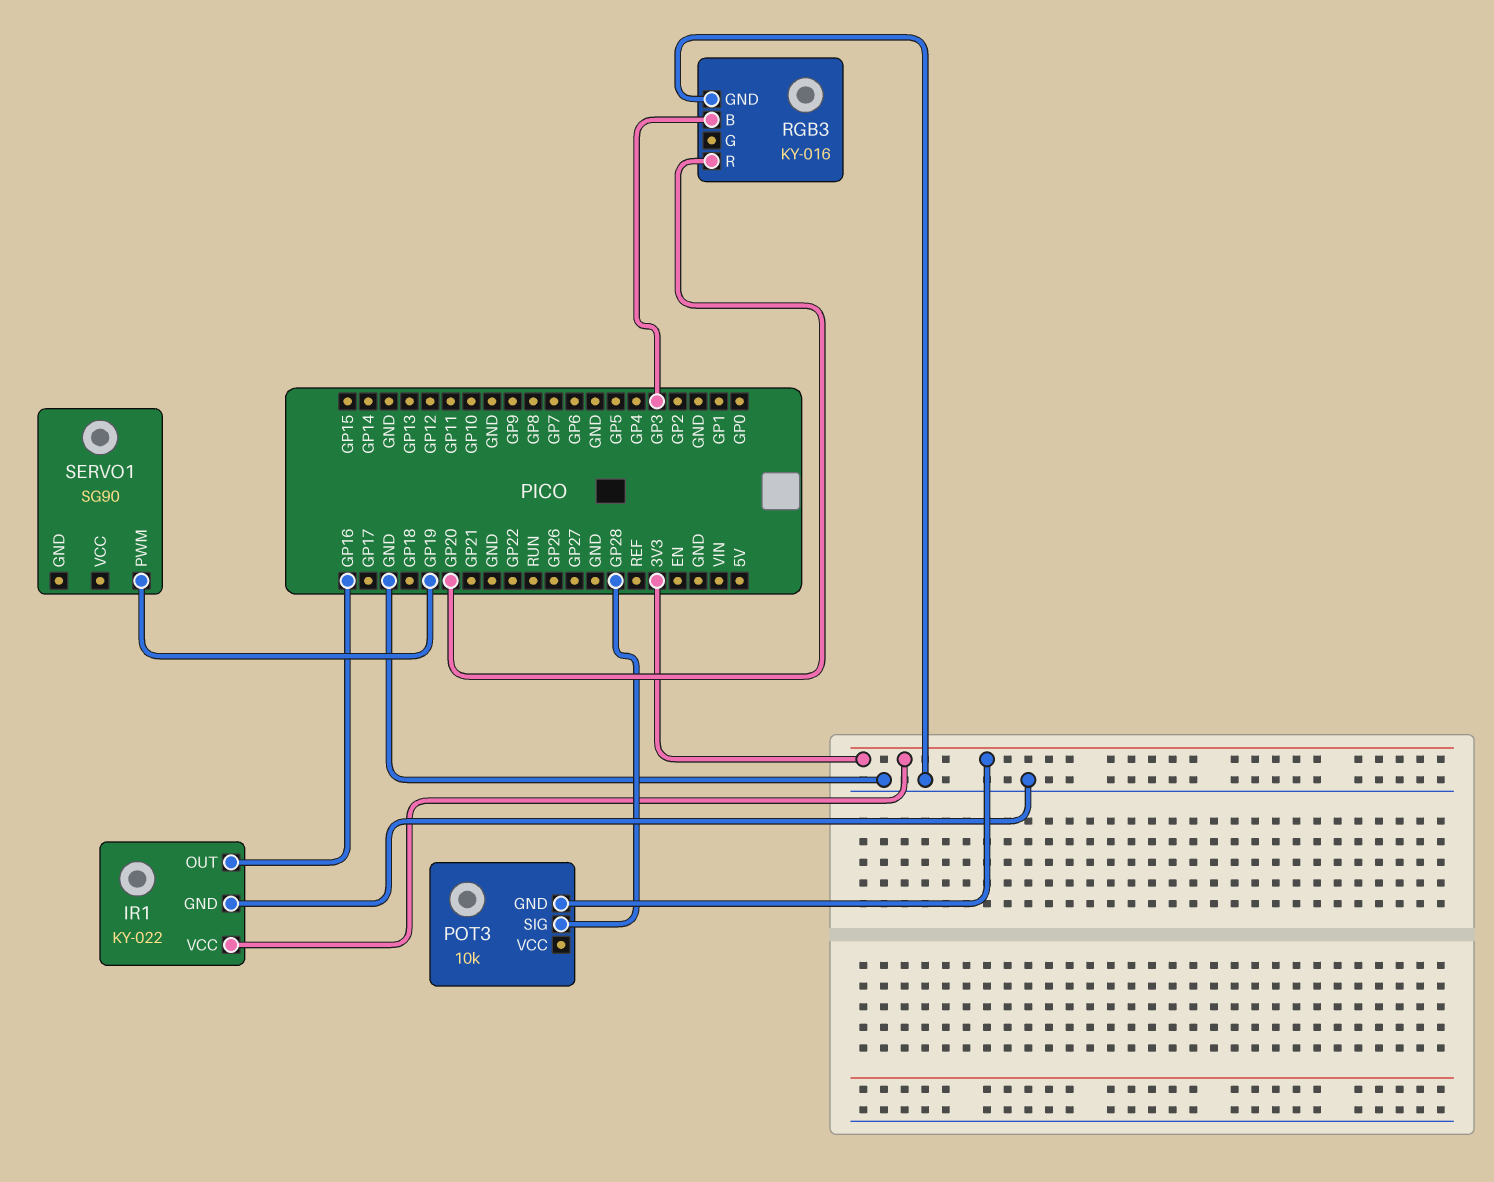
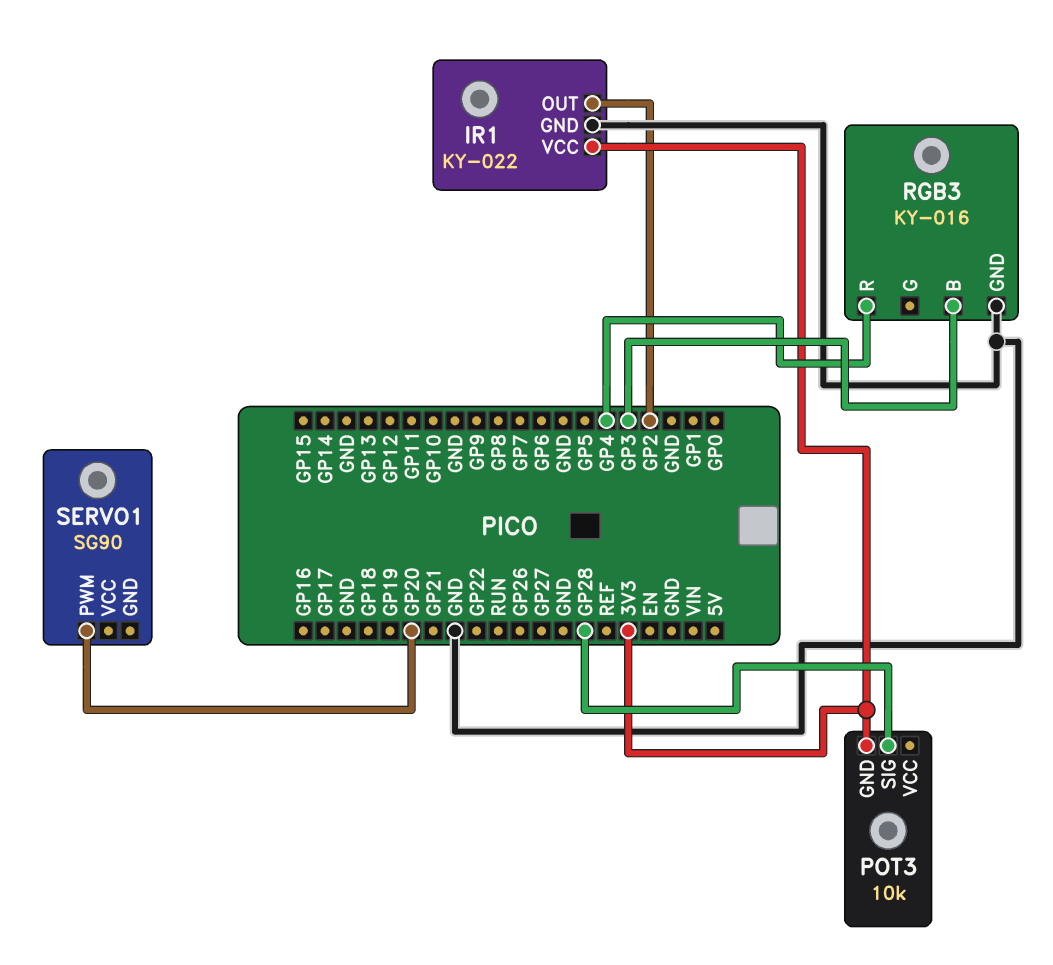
IR1 pin OUT: GP16 -> GP2
RGB3 pin R: GP20 -> GP4
SERVO1 pin PWM: GP19 -> GP20

